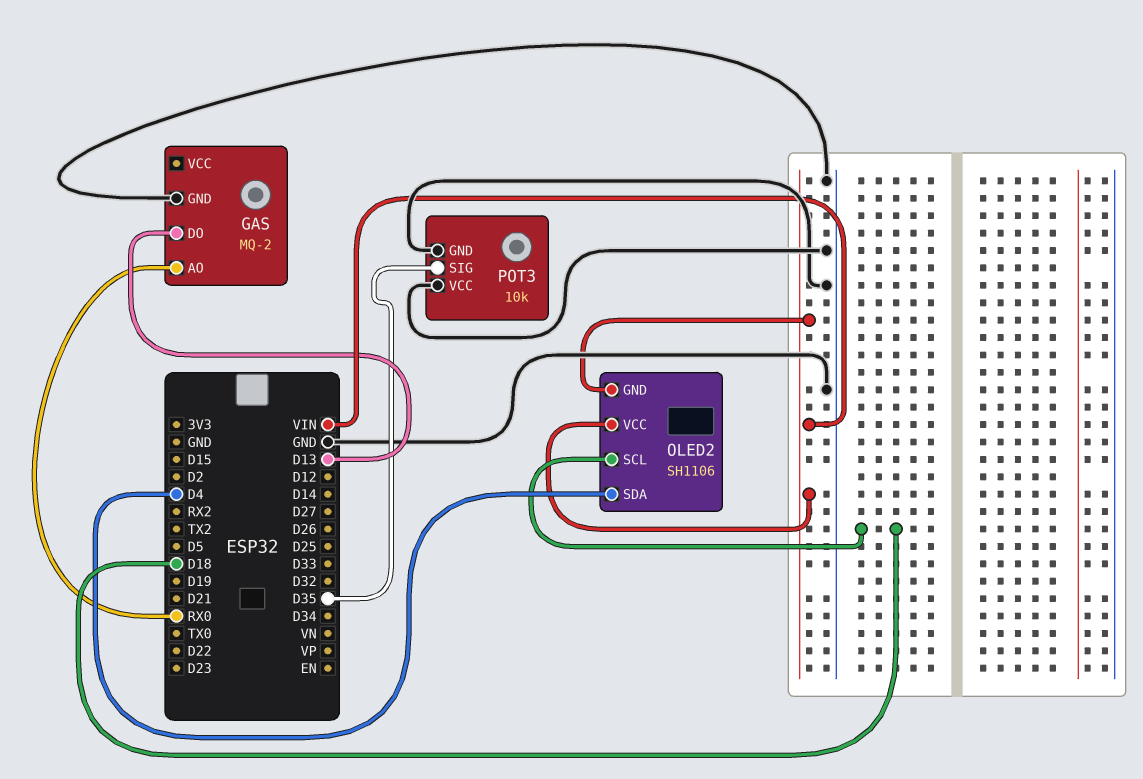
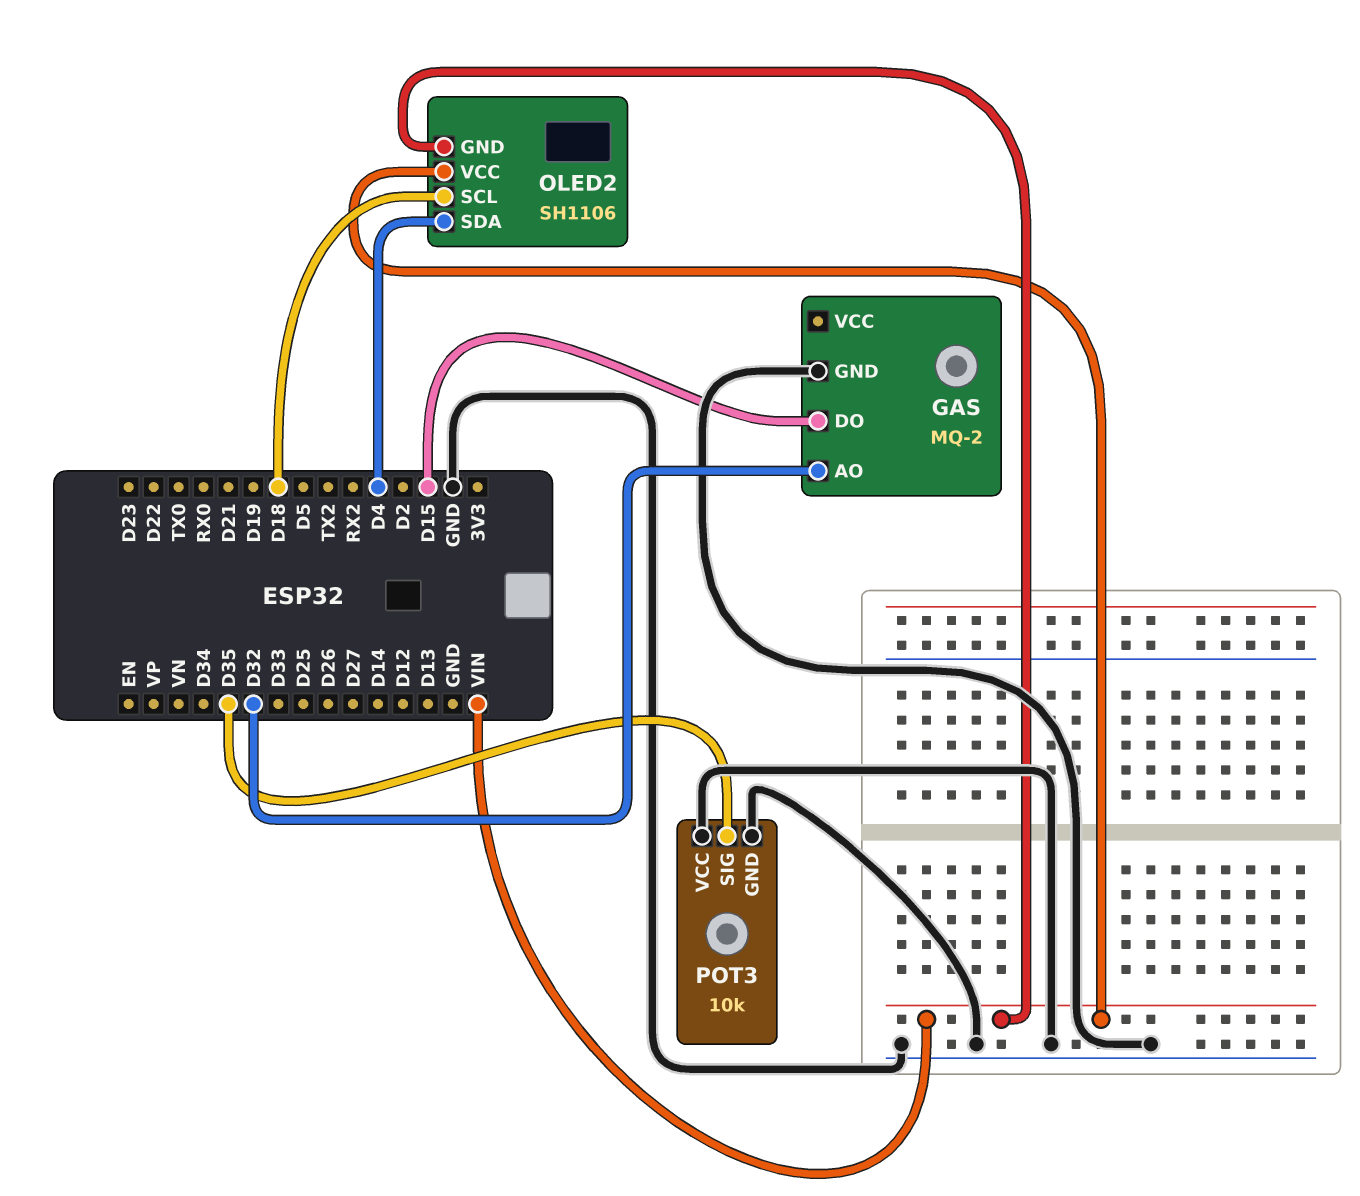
GAS pin AO: RX0 -> D32
GAS pin DO: D13 -> D15

